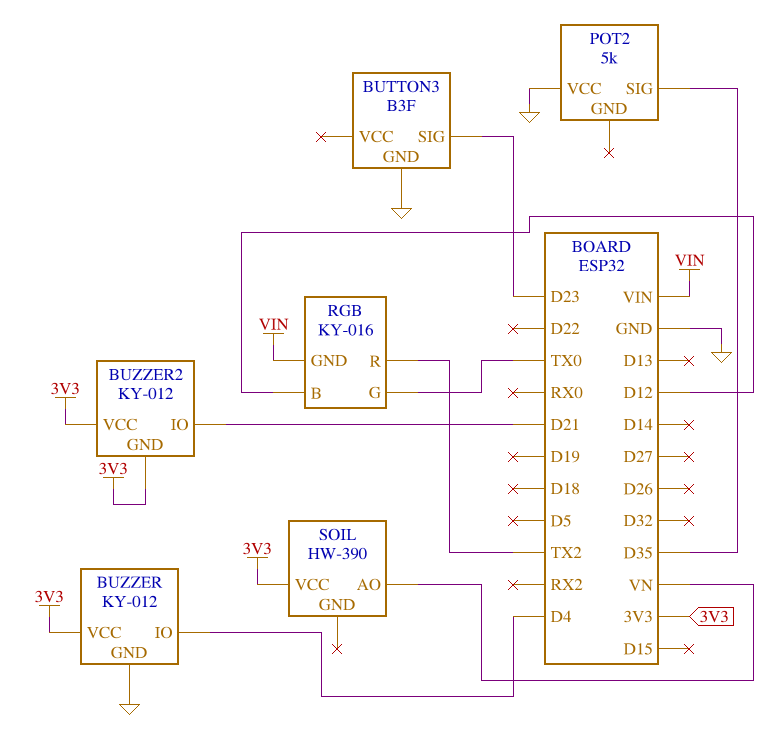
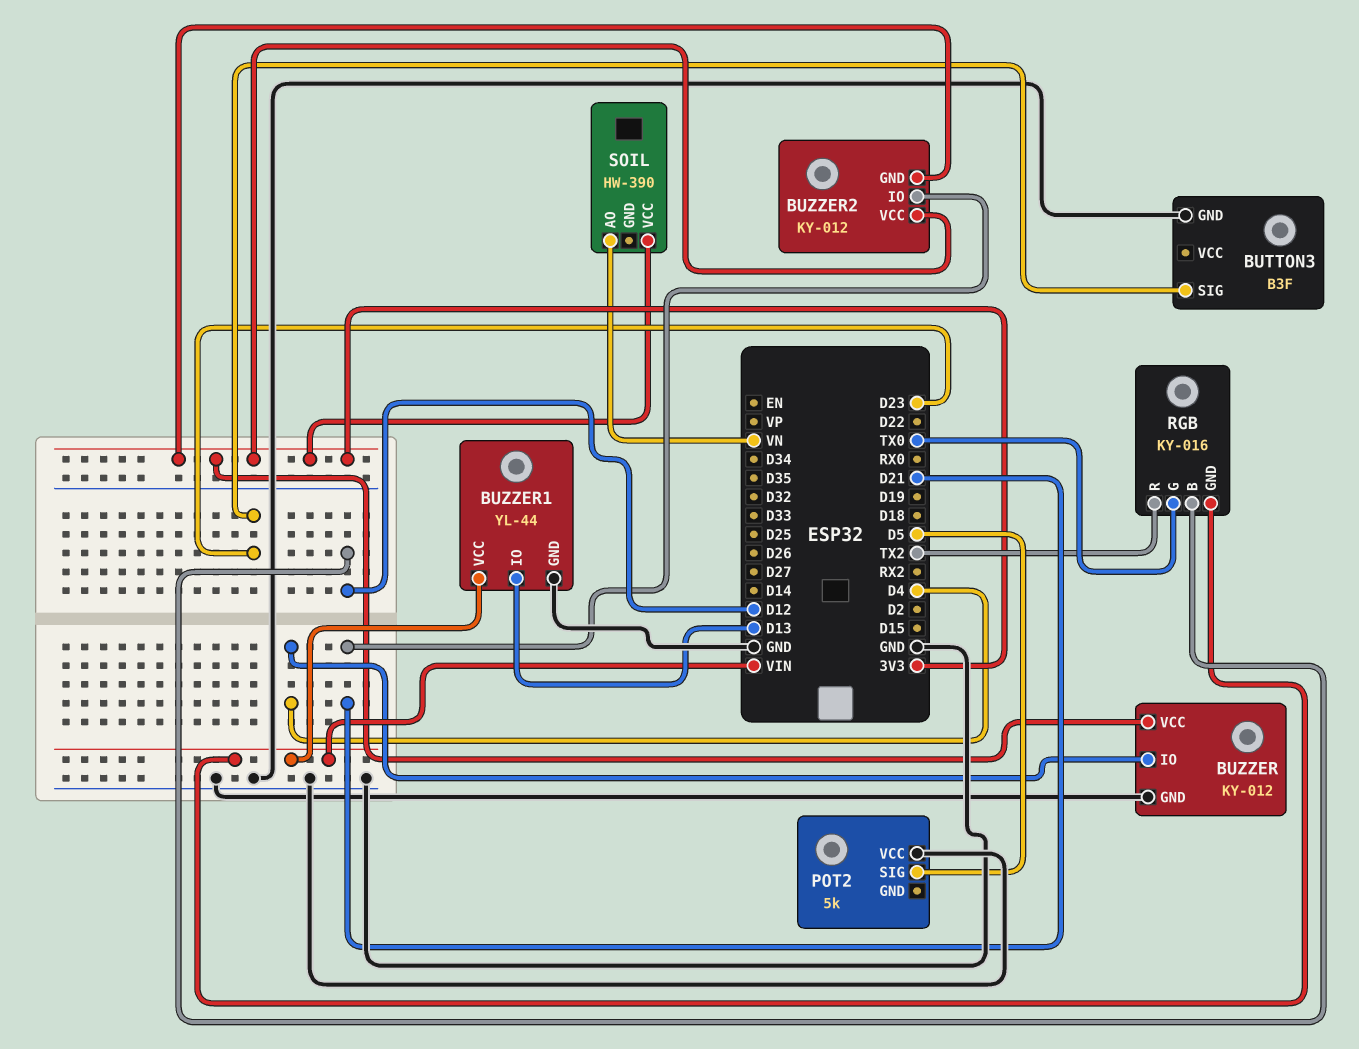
BUZZER1: none -> YL-44
BUZZER1 pin GND: none -> GND
BUZZER1 pin IO: none -> D13
BUZZER1 pin VCC: none -> VIN
POT2 pin SIG: D35 -> D5

